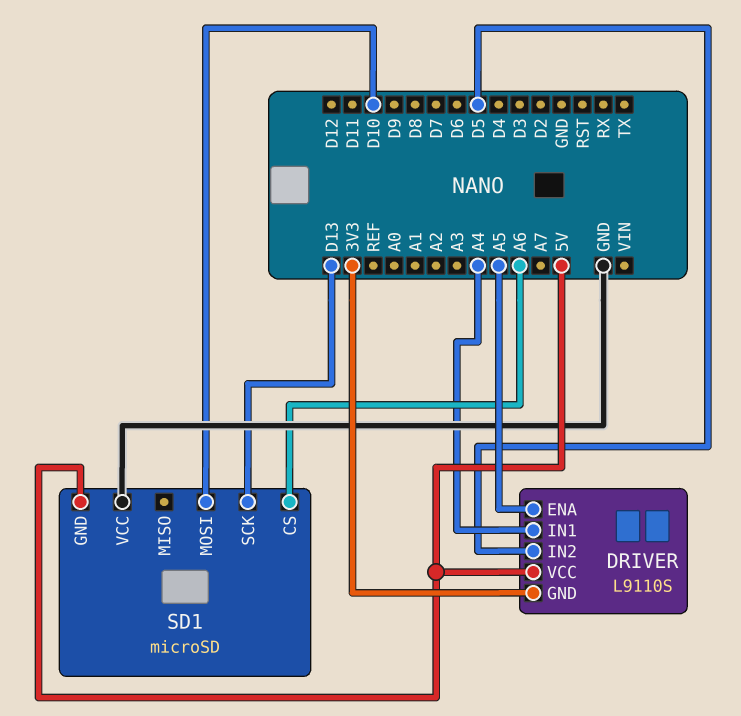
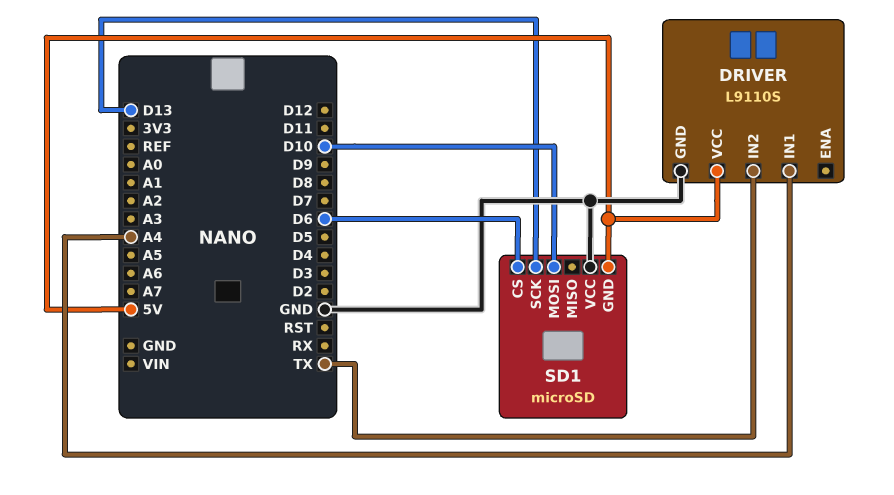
DRIVER pin ENA: A5 -> none
DRIVER pin GND: 3V3 -> GND
DRIVER pin IN2: D5 -> TX
SD1 pin CS: A6 -> D6

